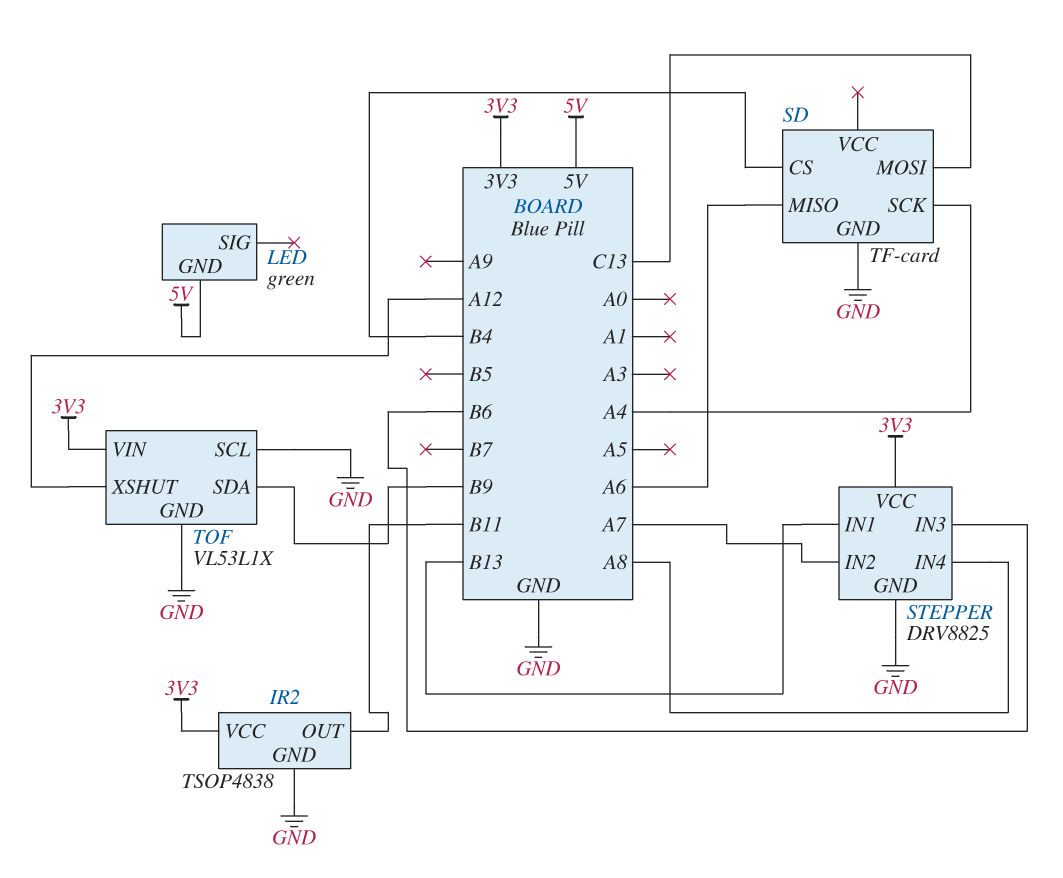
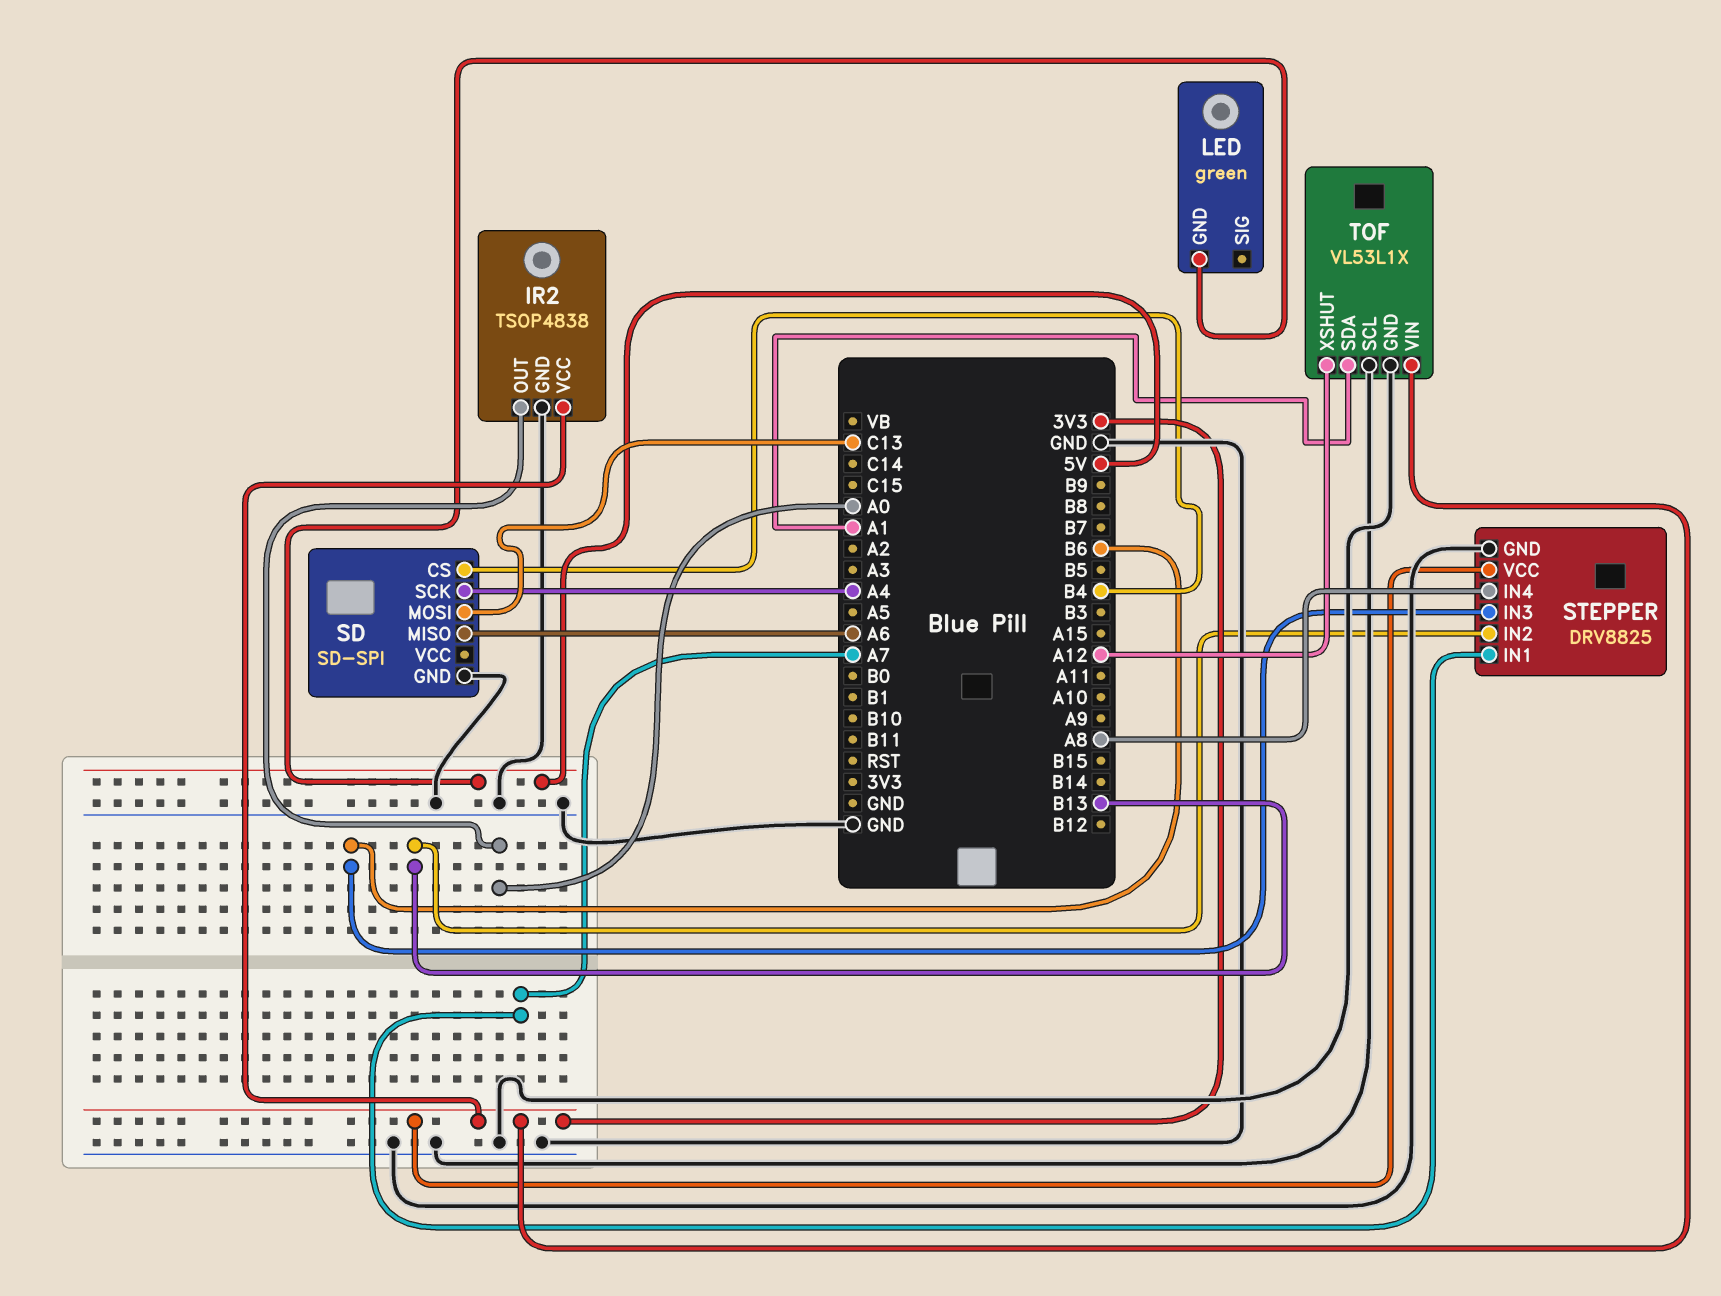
IR2 pin OUT: B11 -> A0
SD: TF-card -> SD-SPI
STEPPER pin IN1: B13 -> A7
STEPPER pin IN2: A7 -> B13
TOF pin SDA: B9 -> A1

